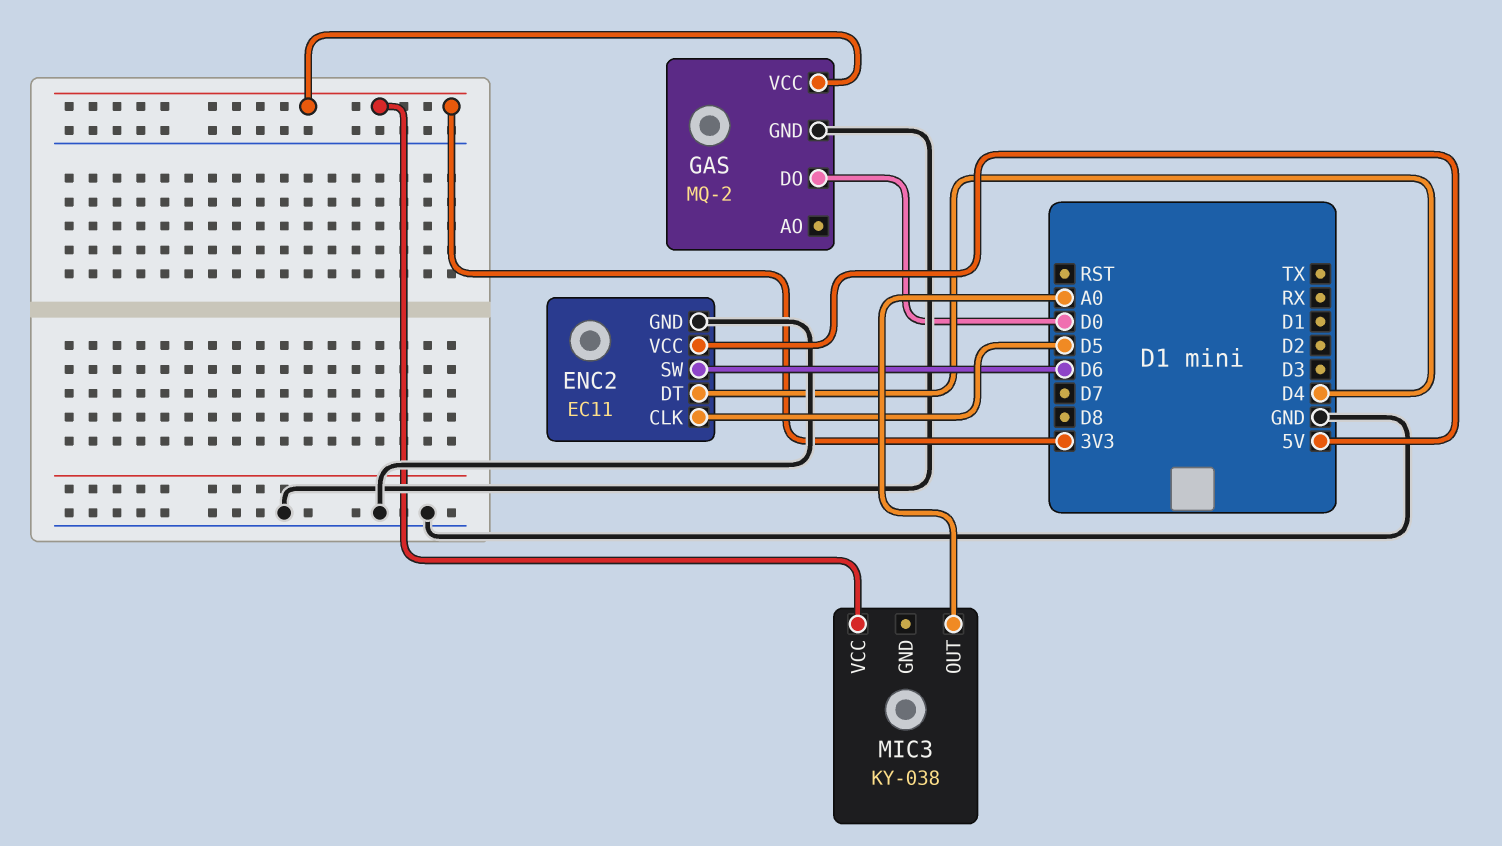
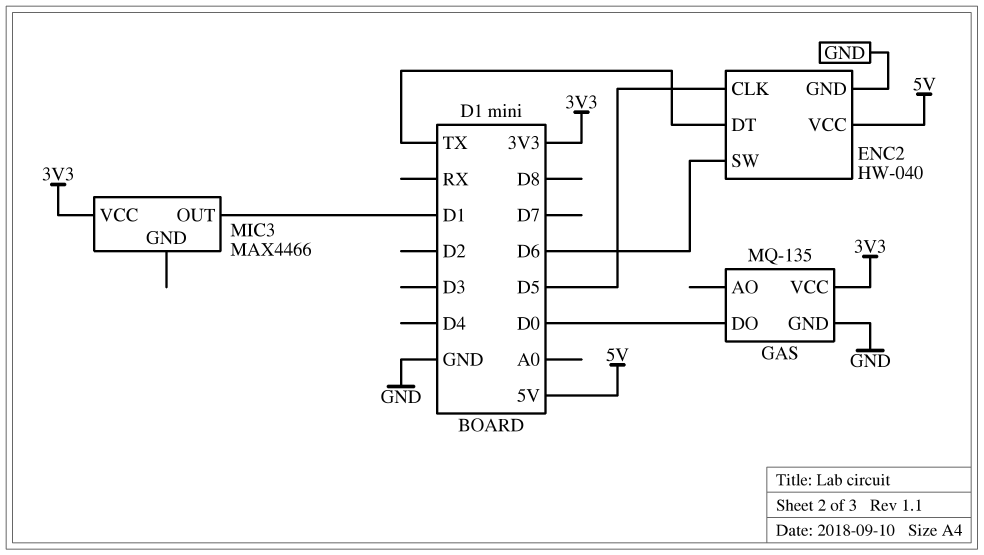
ENC2: EC11 -> HW-040
ENC2 pin DT: D4 -> TX
GAS: MQ-2 -> MQ-135
MIC3: KY-038 -> MAX4466
MIC3 pin OUT: A0 -> D1

